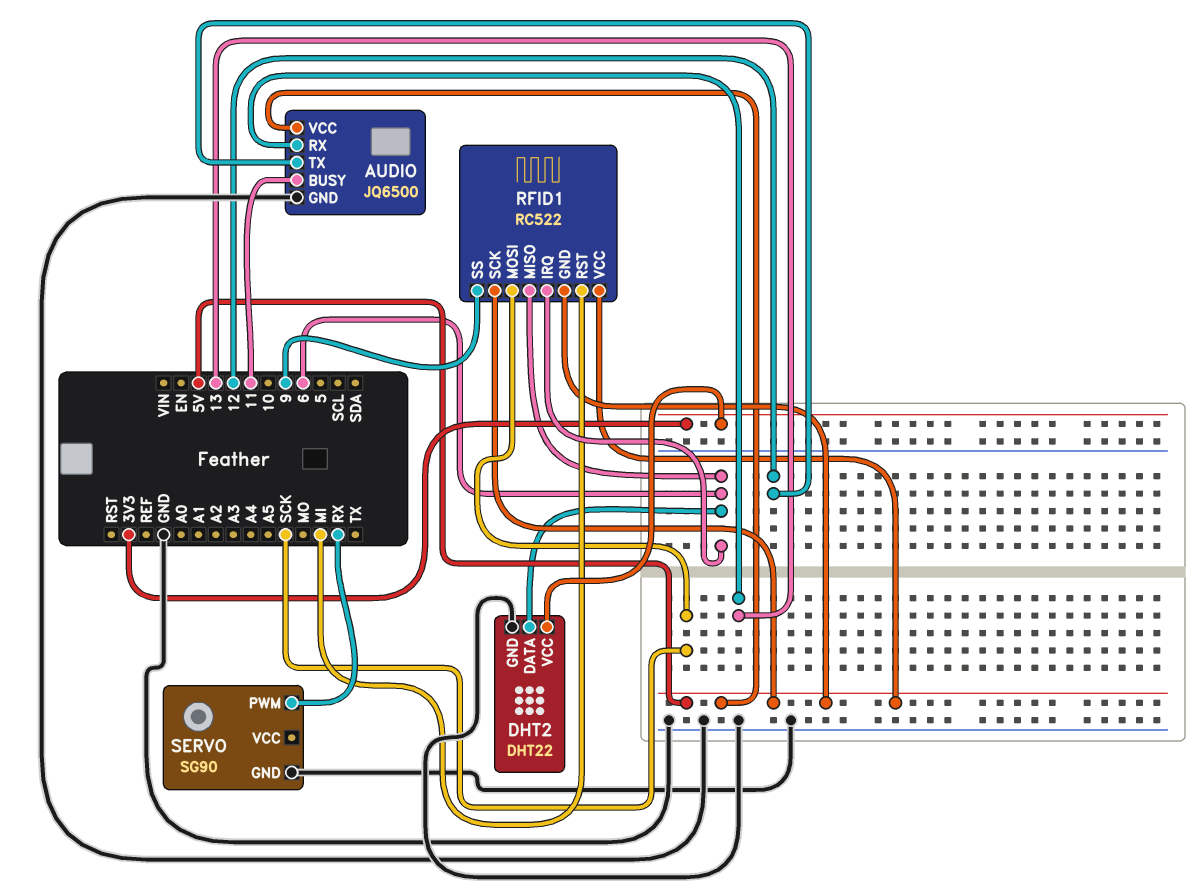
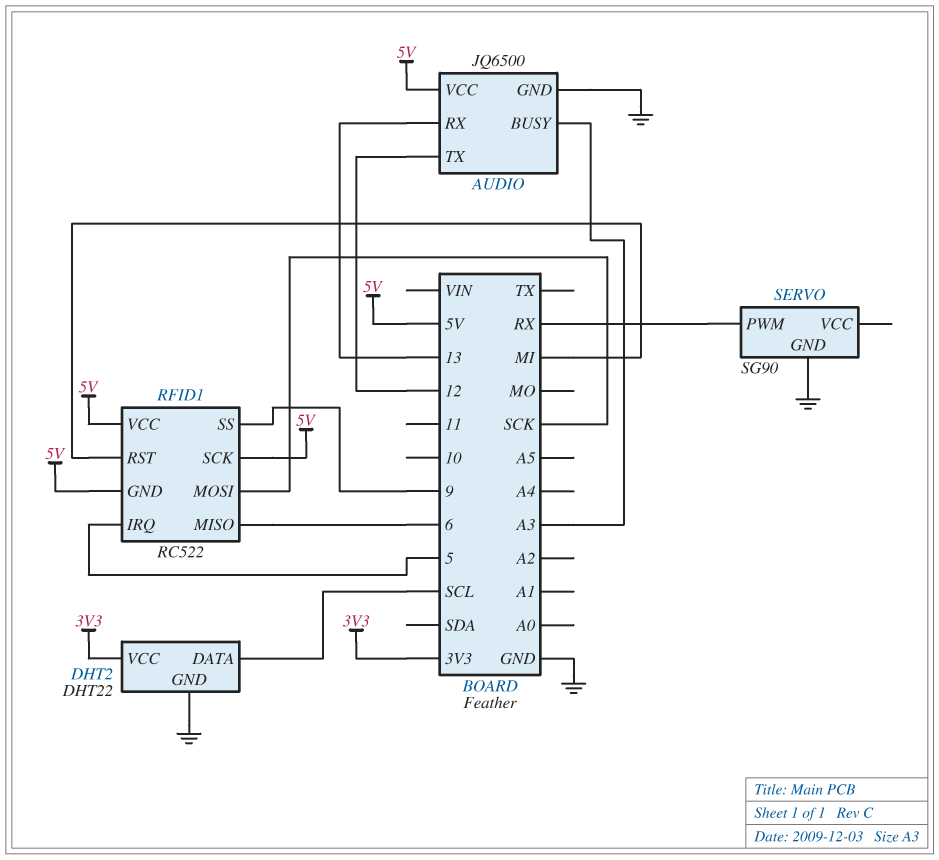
AUDIO pin BUSY: 11 -> A3
DHT2 pin DATA: 6 -> SCL
RFID1 pin IRQ: 6 -> 5

